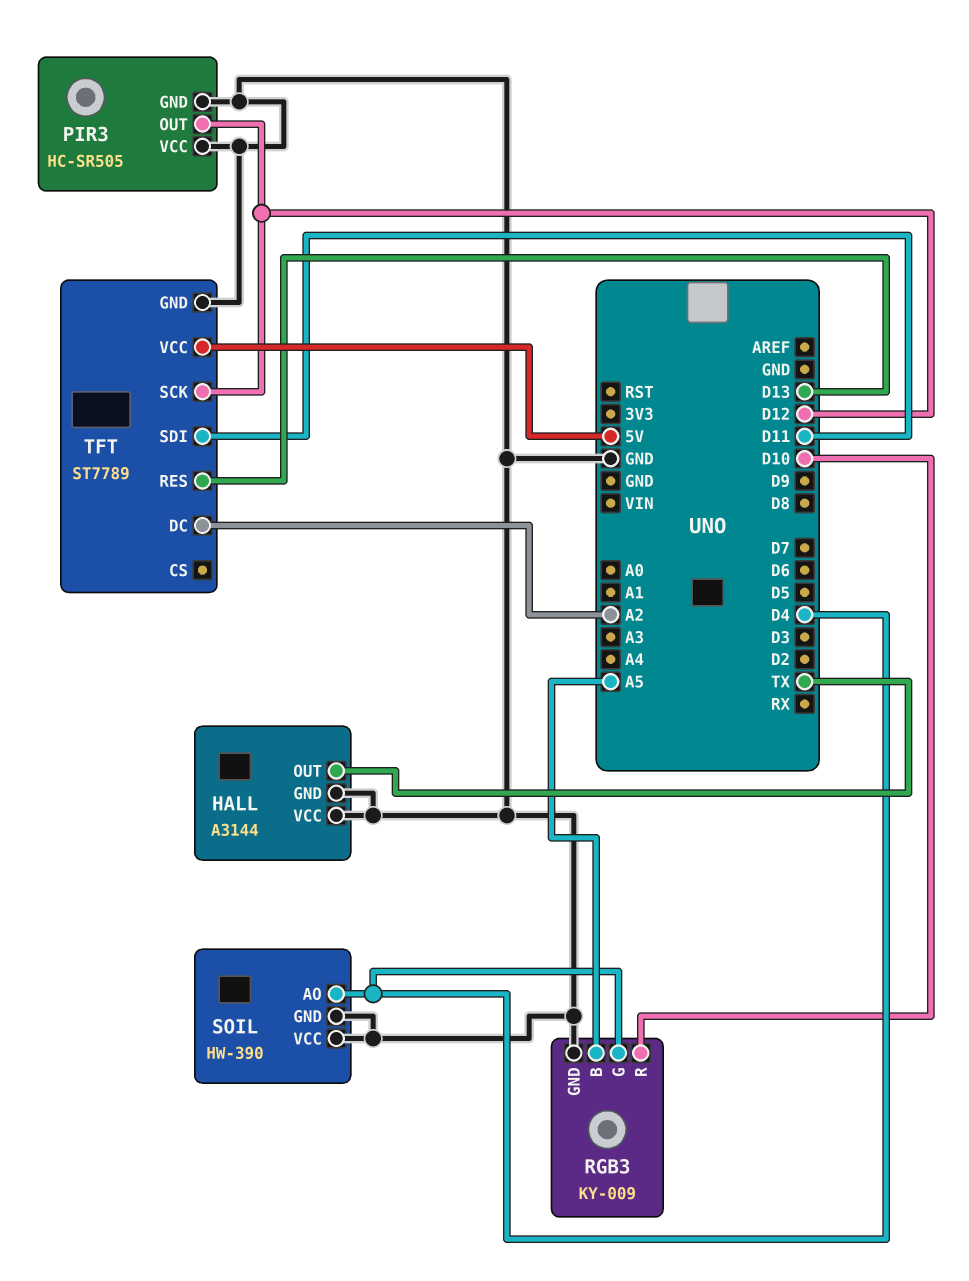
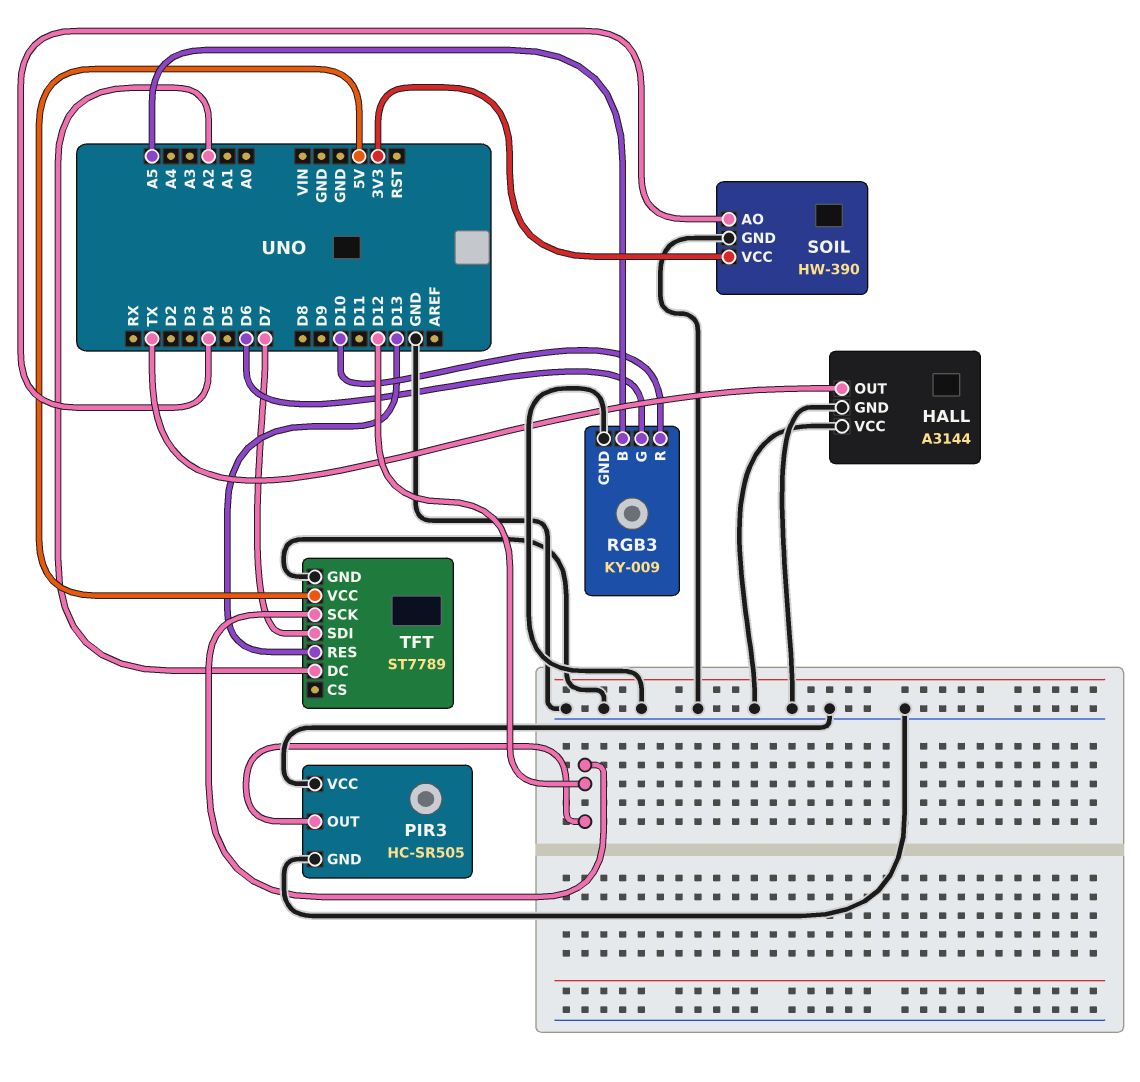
RGB3 pin G: D4 -> D6
SOIL pin VCC: GND -> 3V3
TFT pin SDI: D11 -> D7

